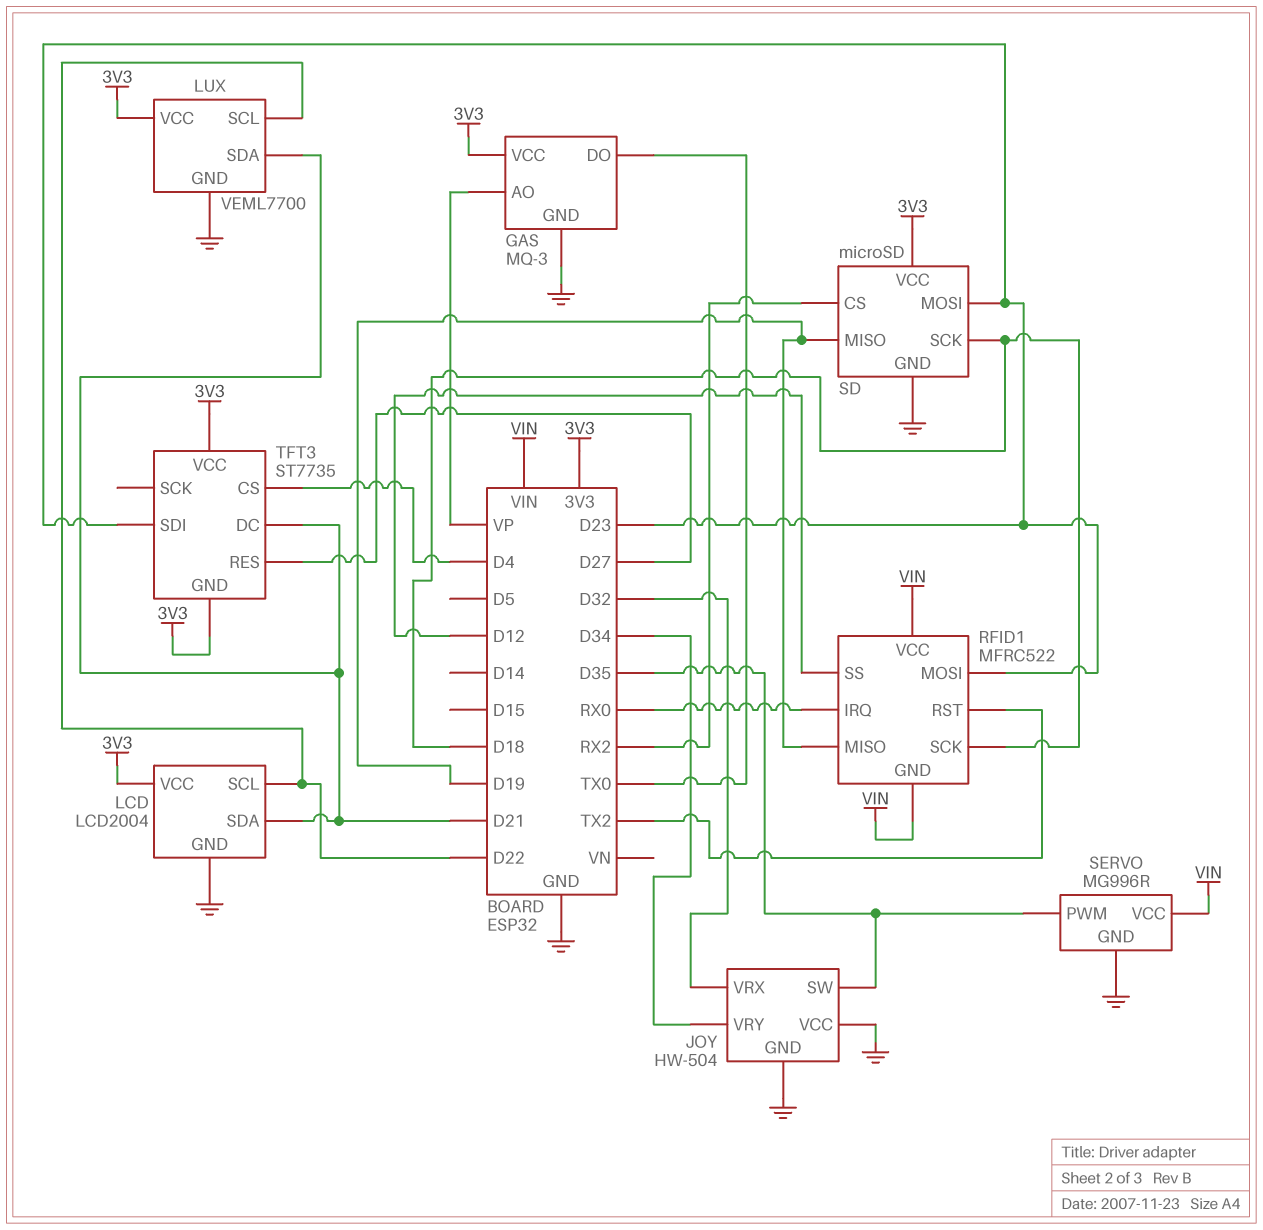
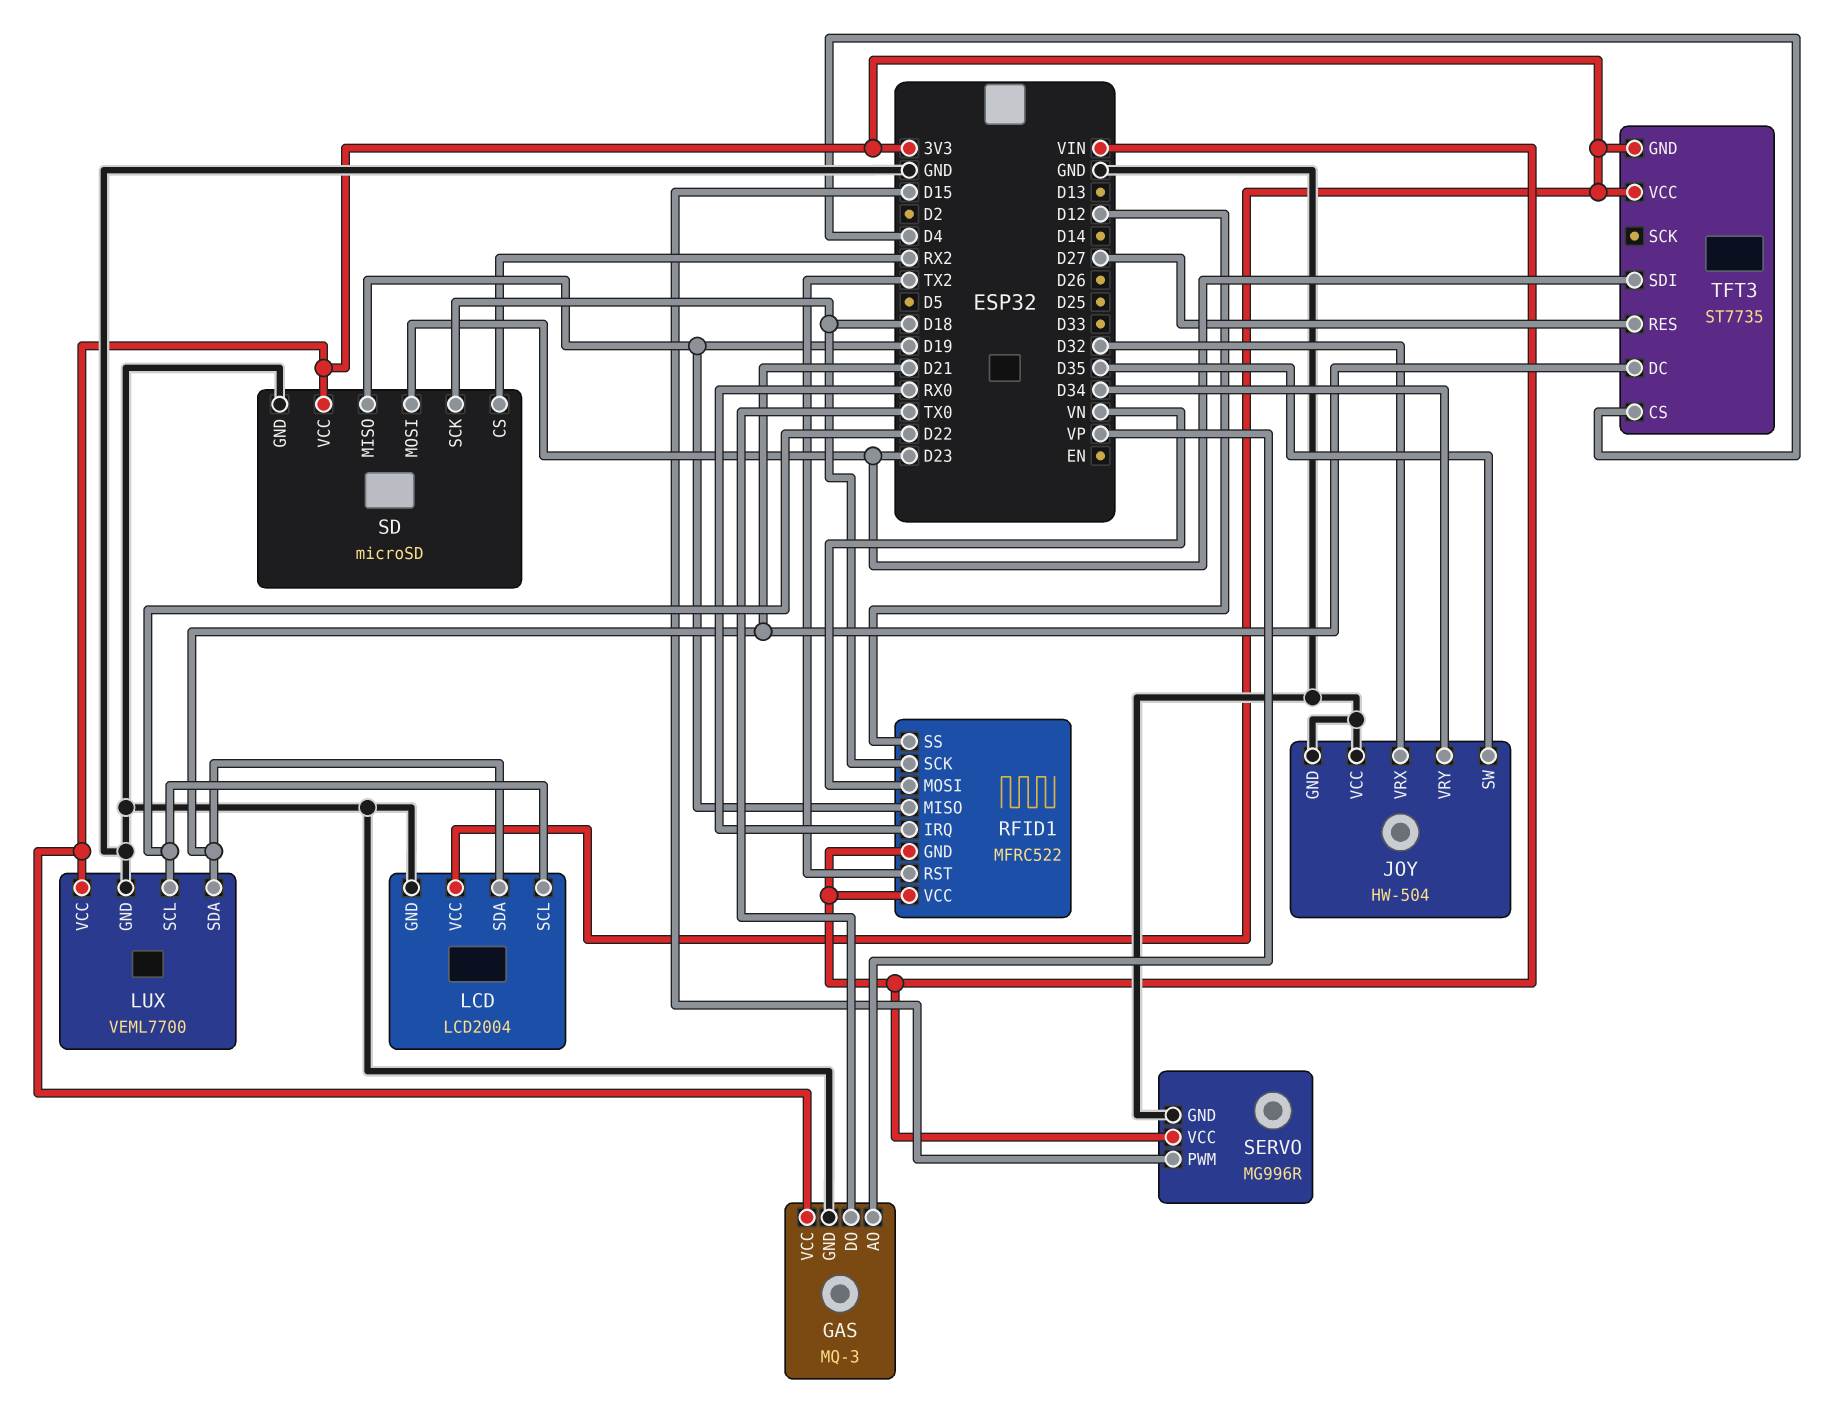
RFID1 pin MOSI: D23 -> VN
SERVO pin PWM: D35 -> D15

